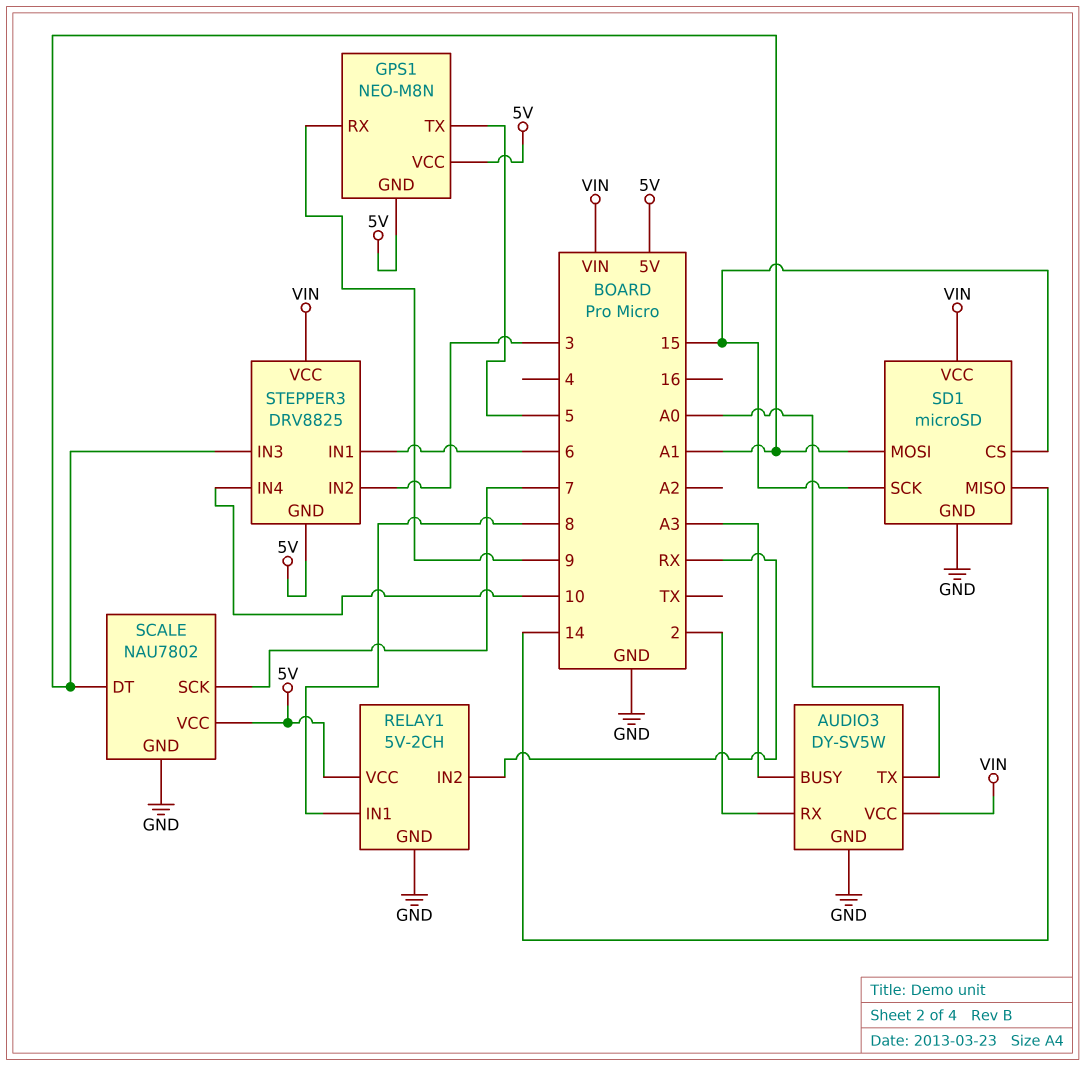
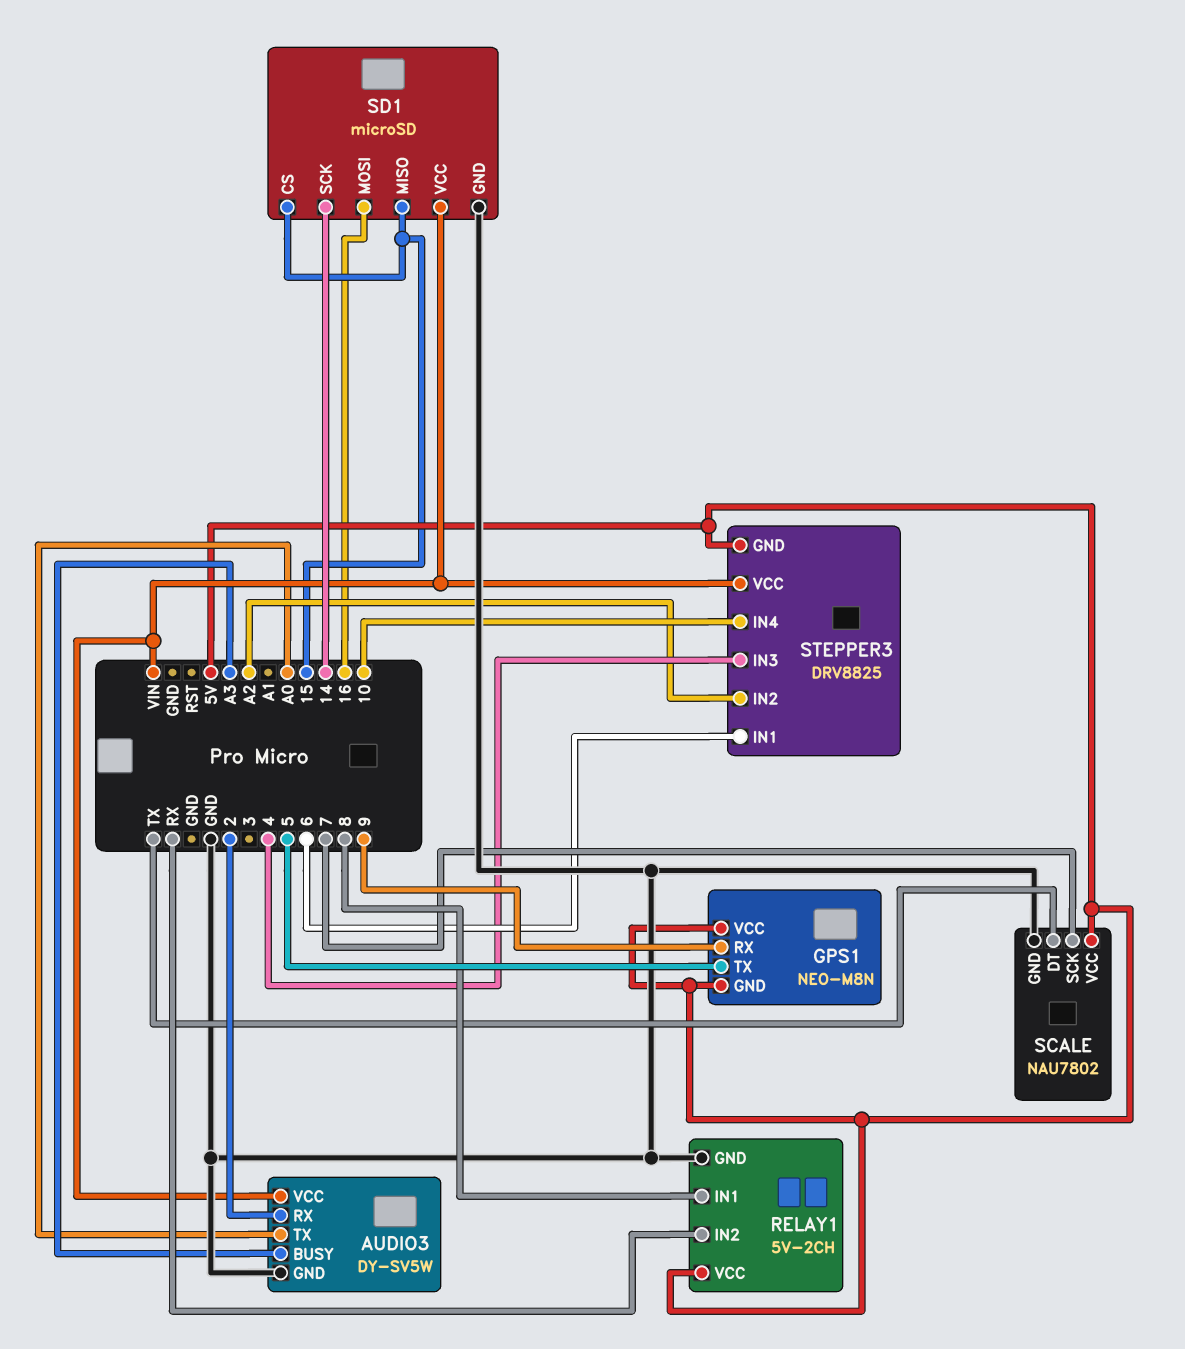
SCALE pin DT: A1 -> TX
SD1 pin MISO: 14 -> 15
SD1 pin MOSI: A1 -> 16
SD1 pin SCK: 15 -> 14
STEPPER3 pin IN2: 3 -> A2
STEPPER3 pin IN3: A1 -> 4

